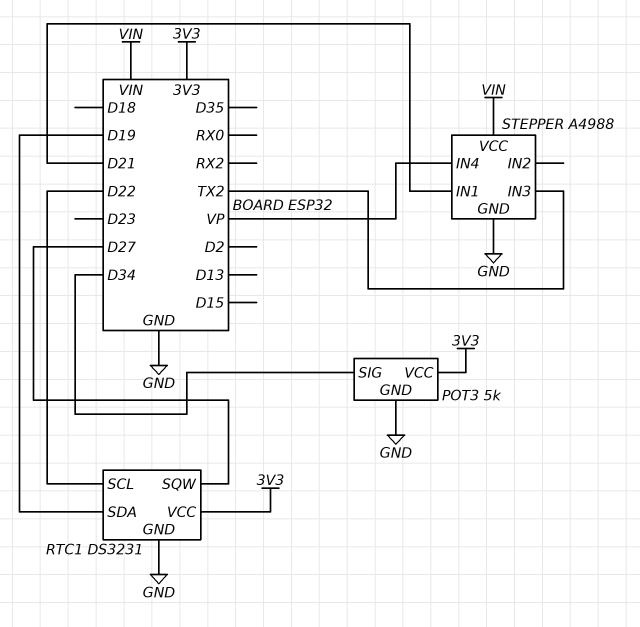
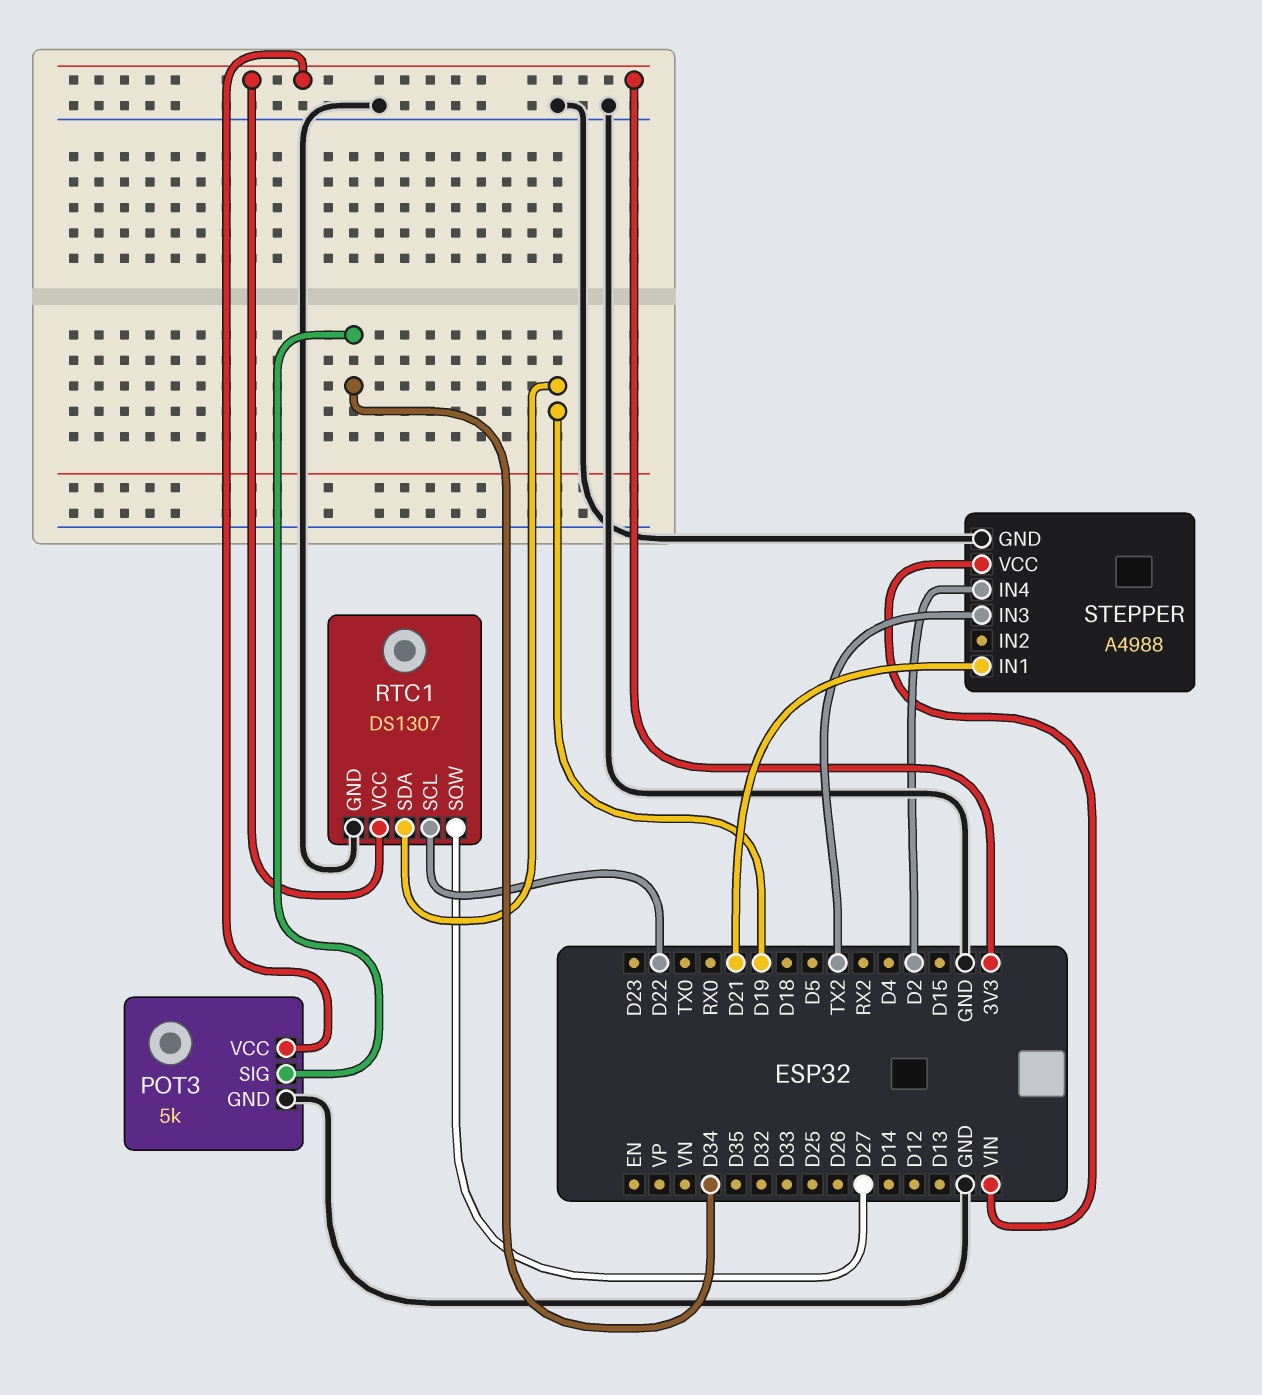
RTC1: DS3231 -> DS1307
STEPPER pin IN4: VP -> D2

